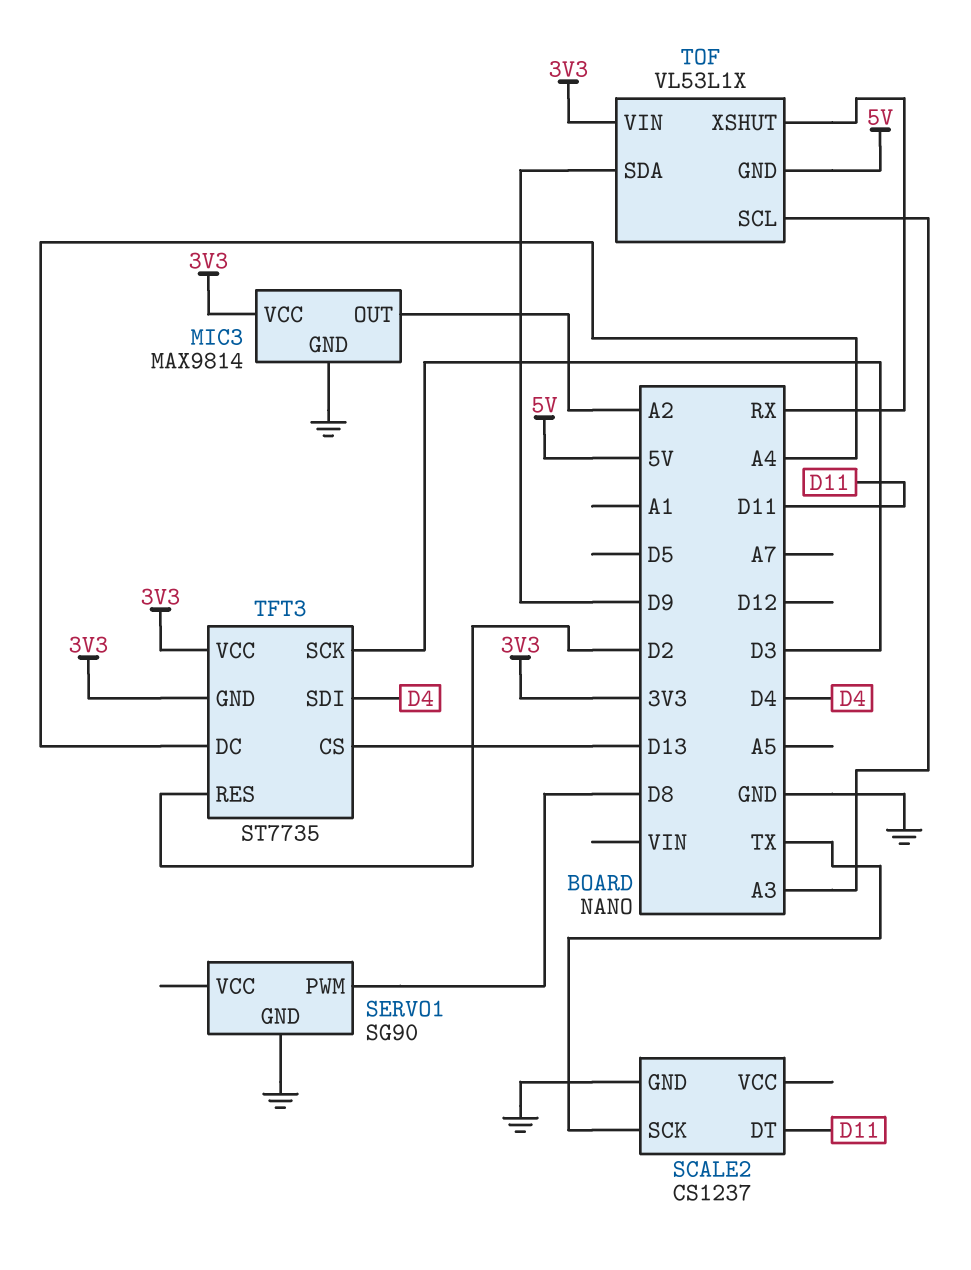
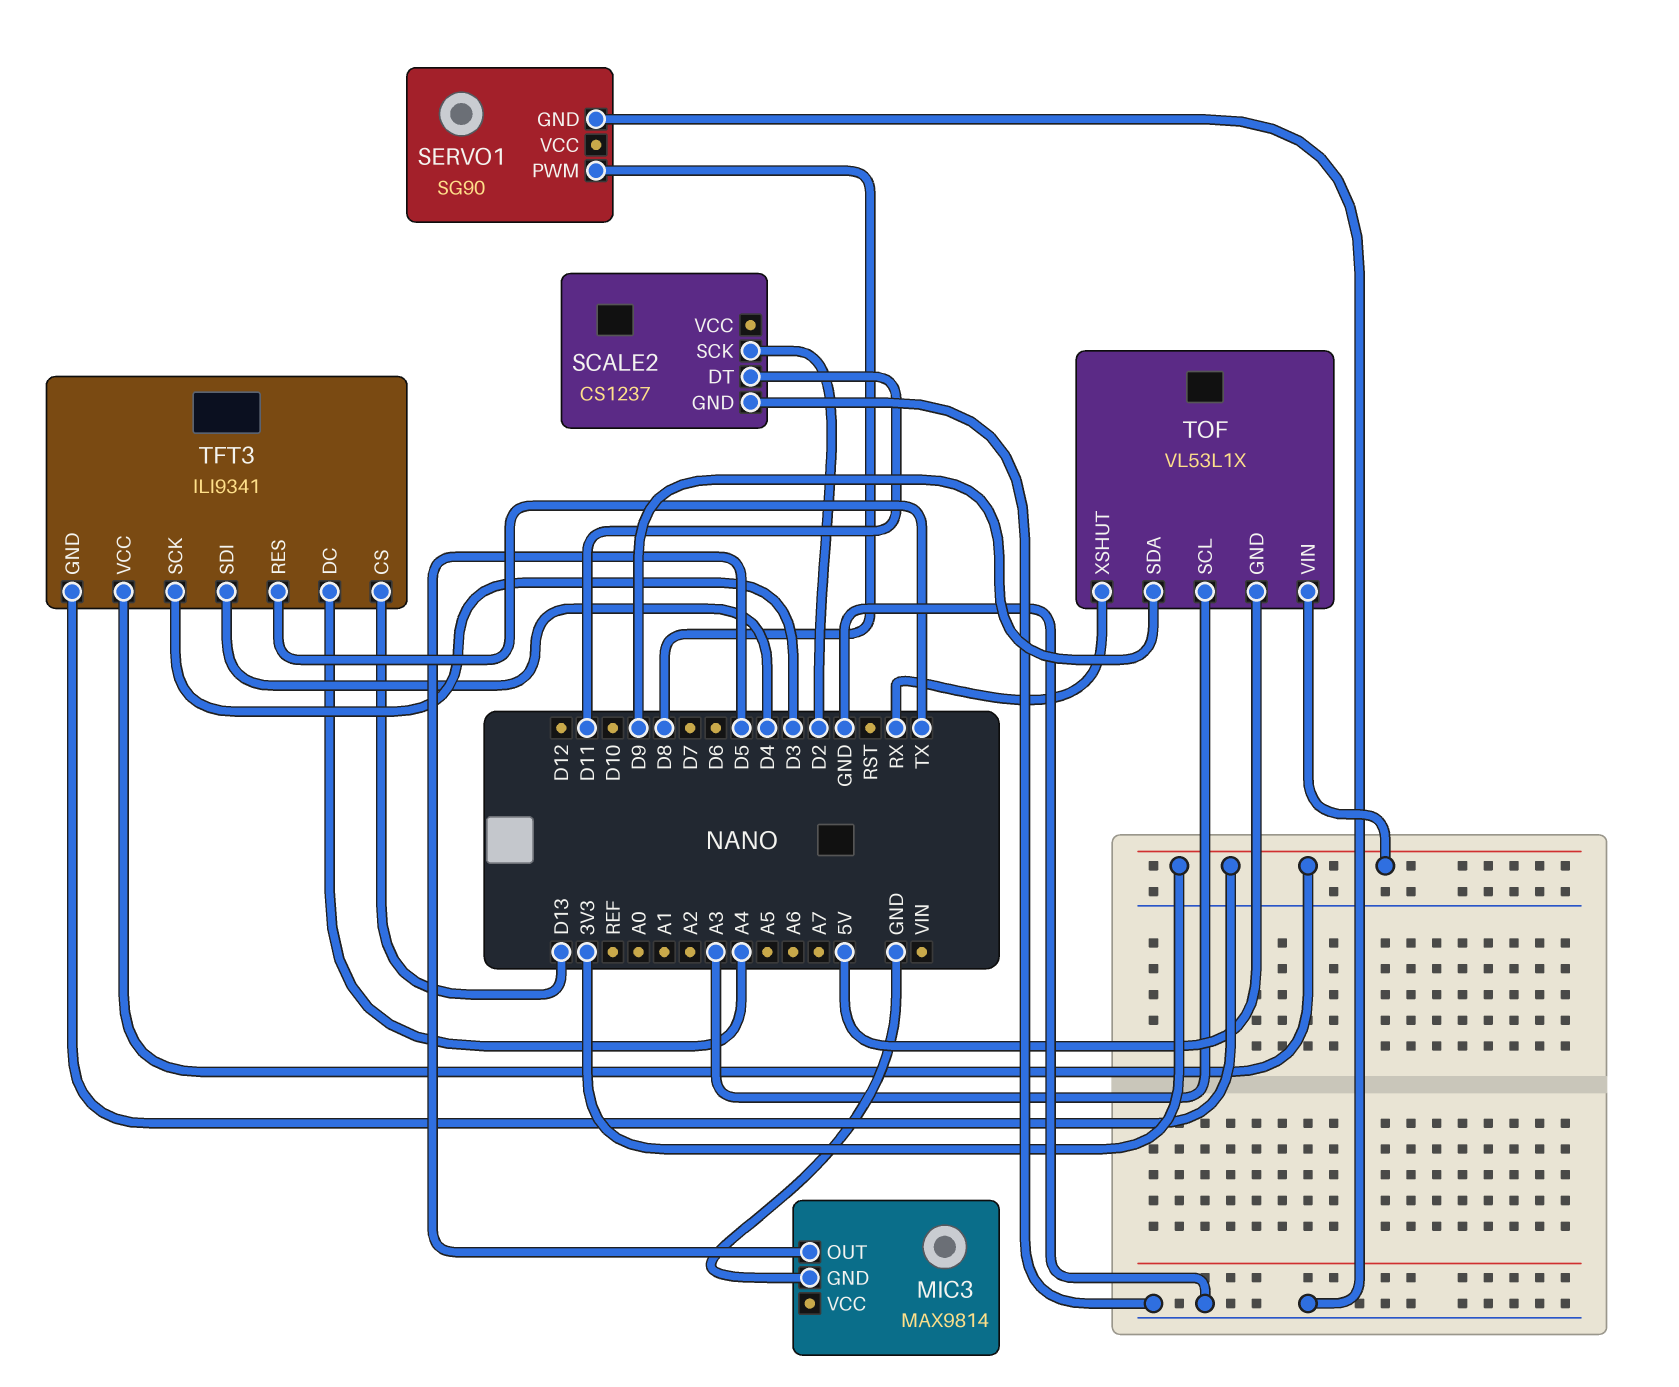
MIC3 pin OUT: A2 -> D5
MIC3 pin VCC: 3V3 -> none
SCALE2 pin SCK: TX -> D2
TFT3: ST7735 -> ILI9341
TFT3 pin RES: D2 -> TX

